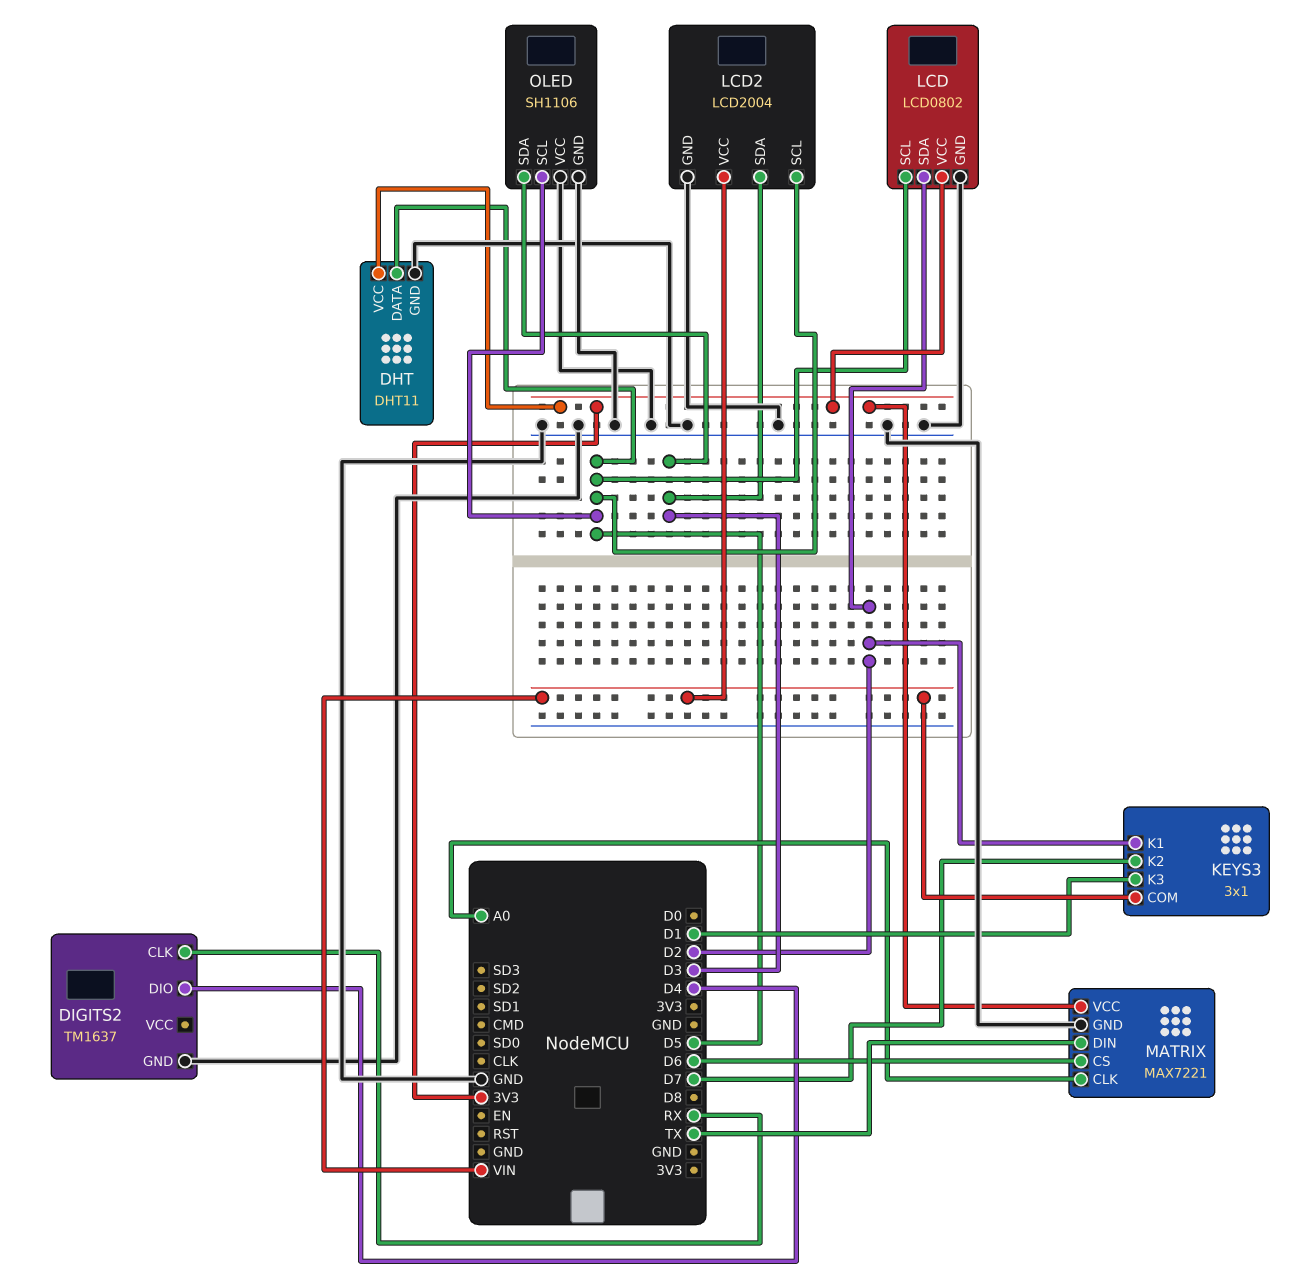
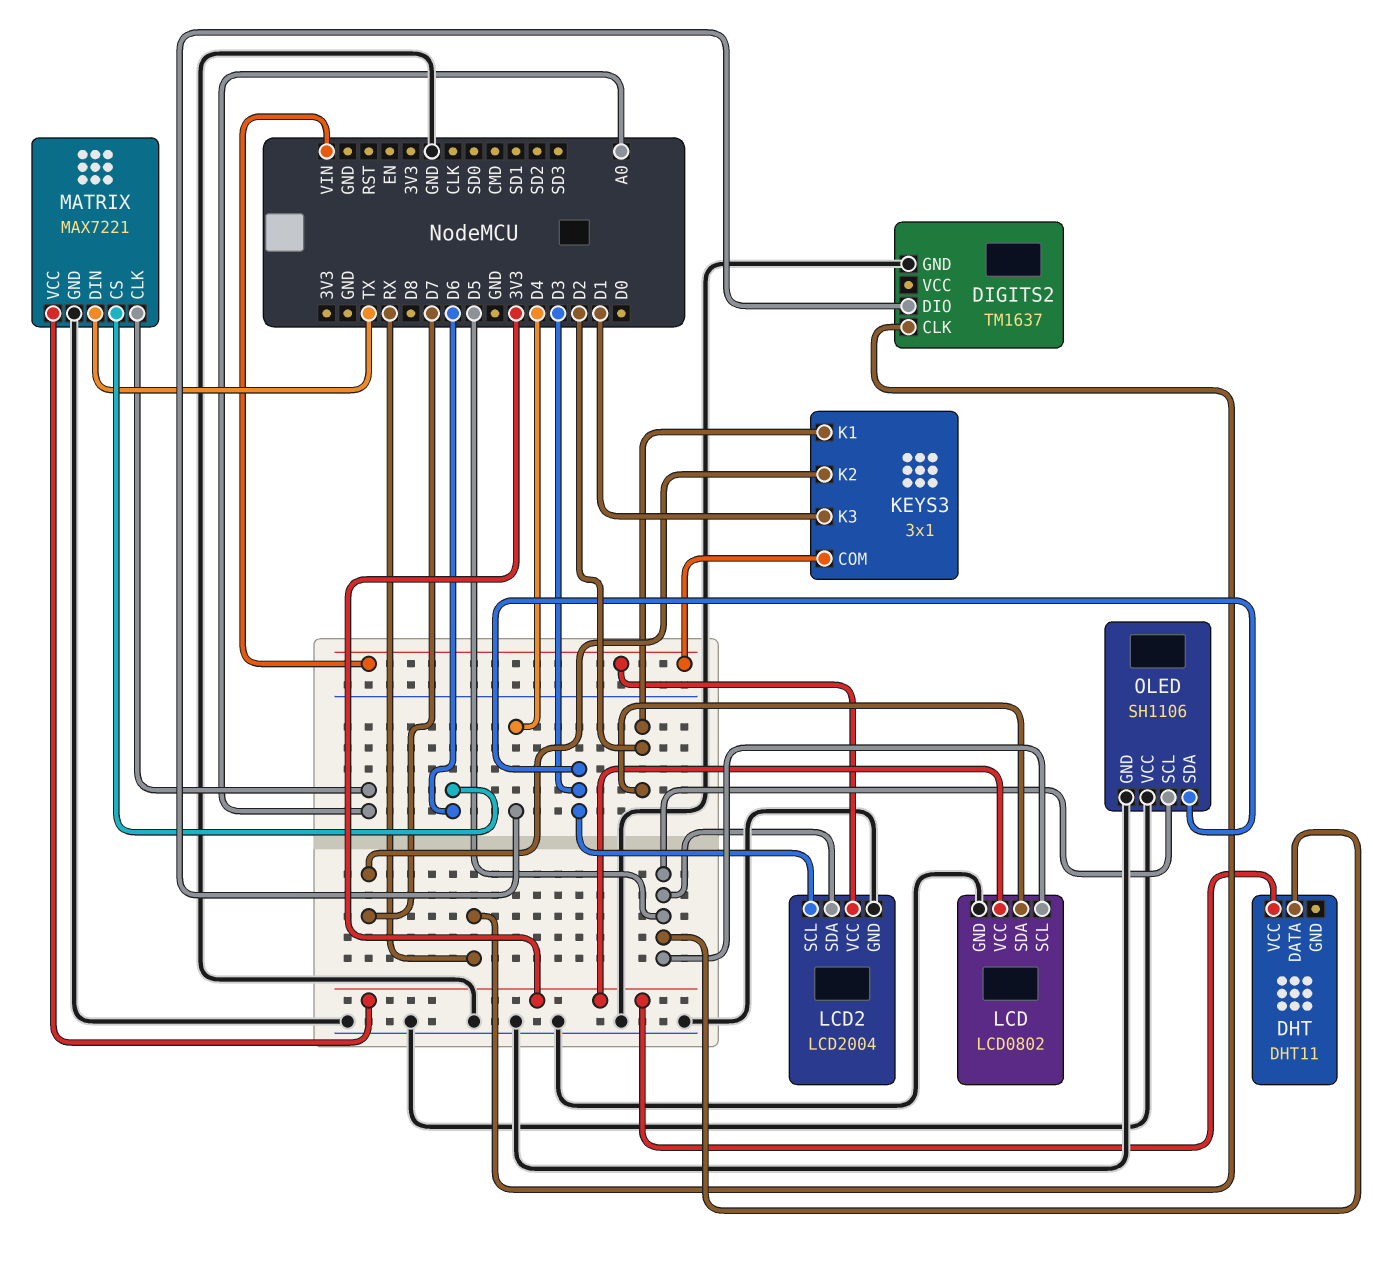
DHT pin GND: GND -> none
LCD2 pin SCL: D5 -> D3
LCD2 pin SDA: D3 -> D5

